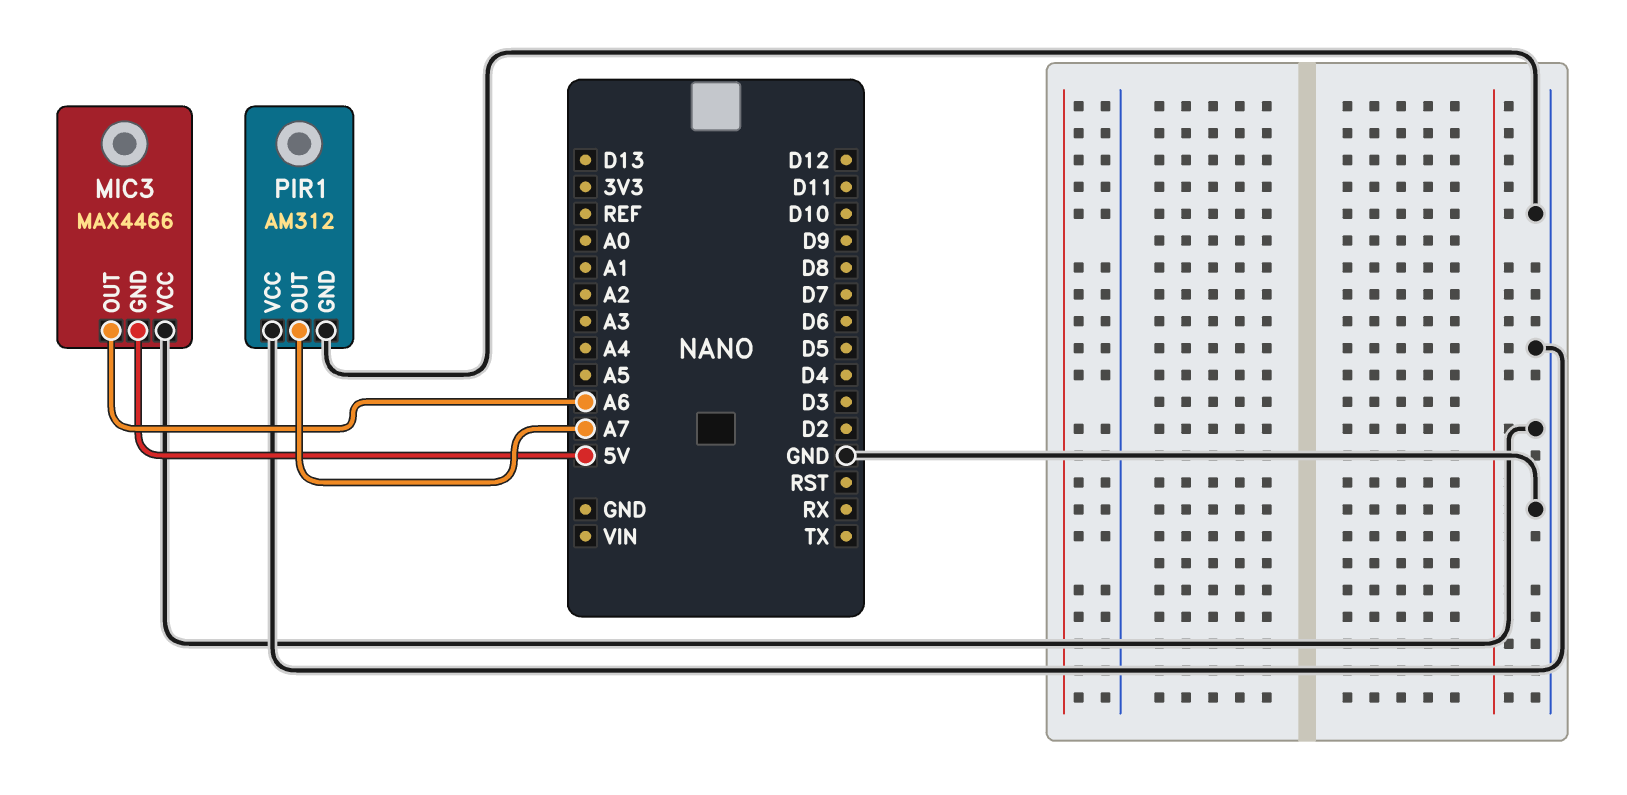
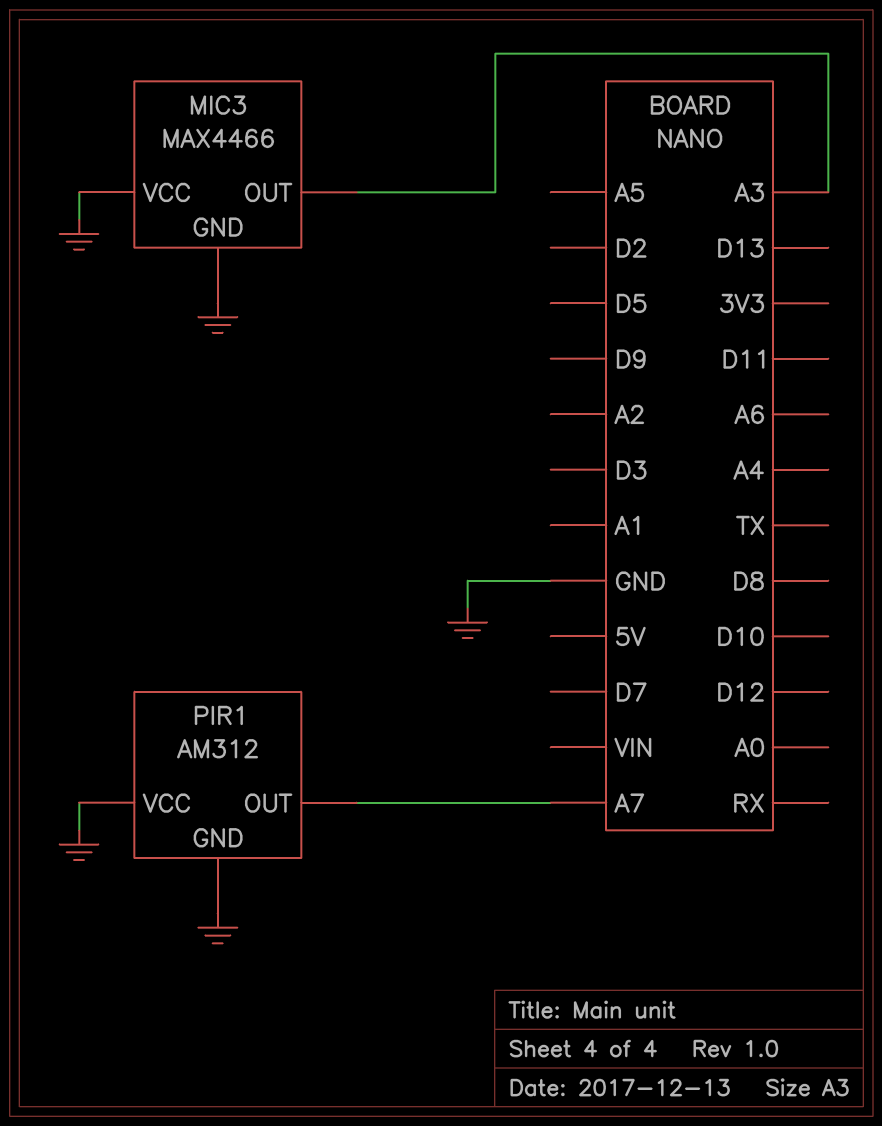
MIC3 pin GND: 5V -> GND
MIC3 pin OUT: A6 -> A3

